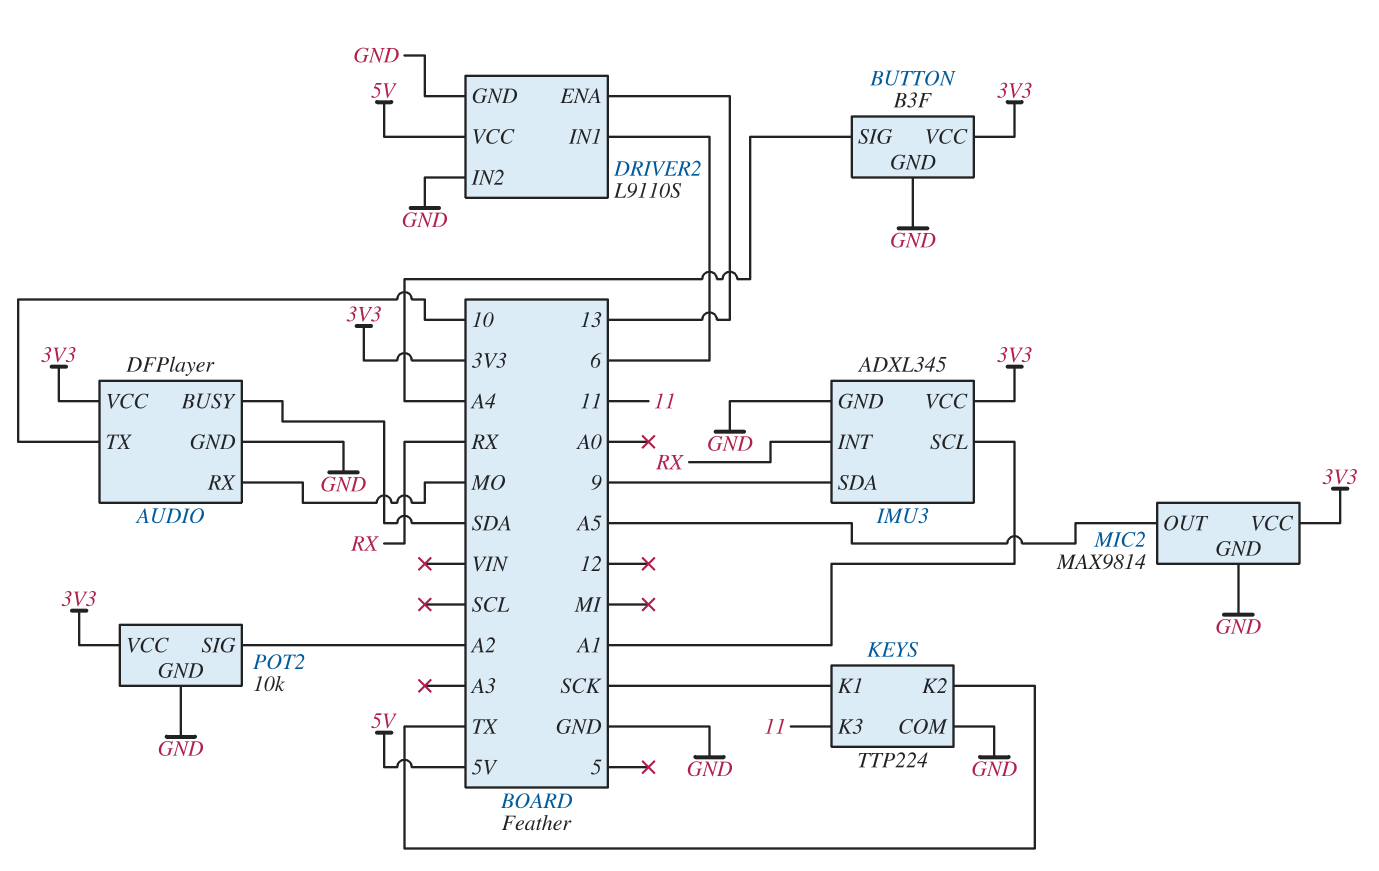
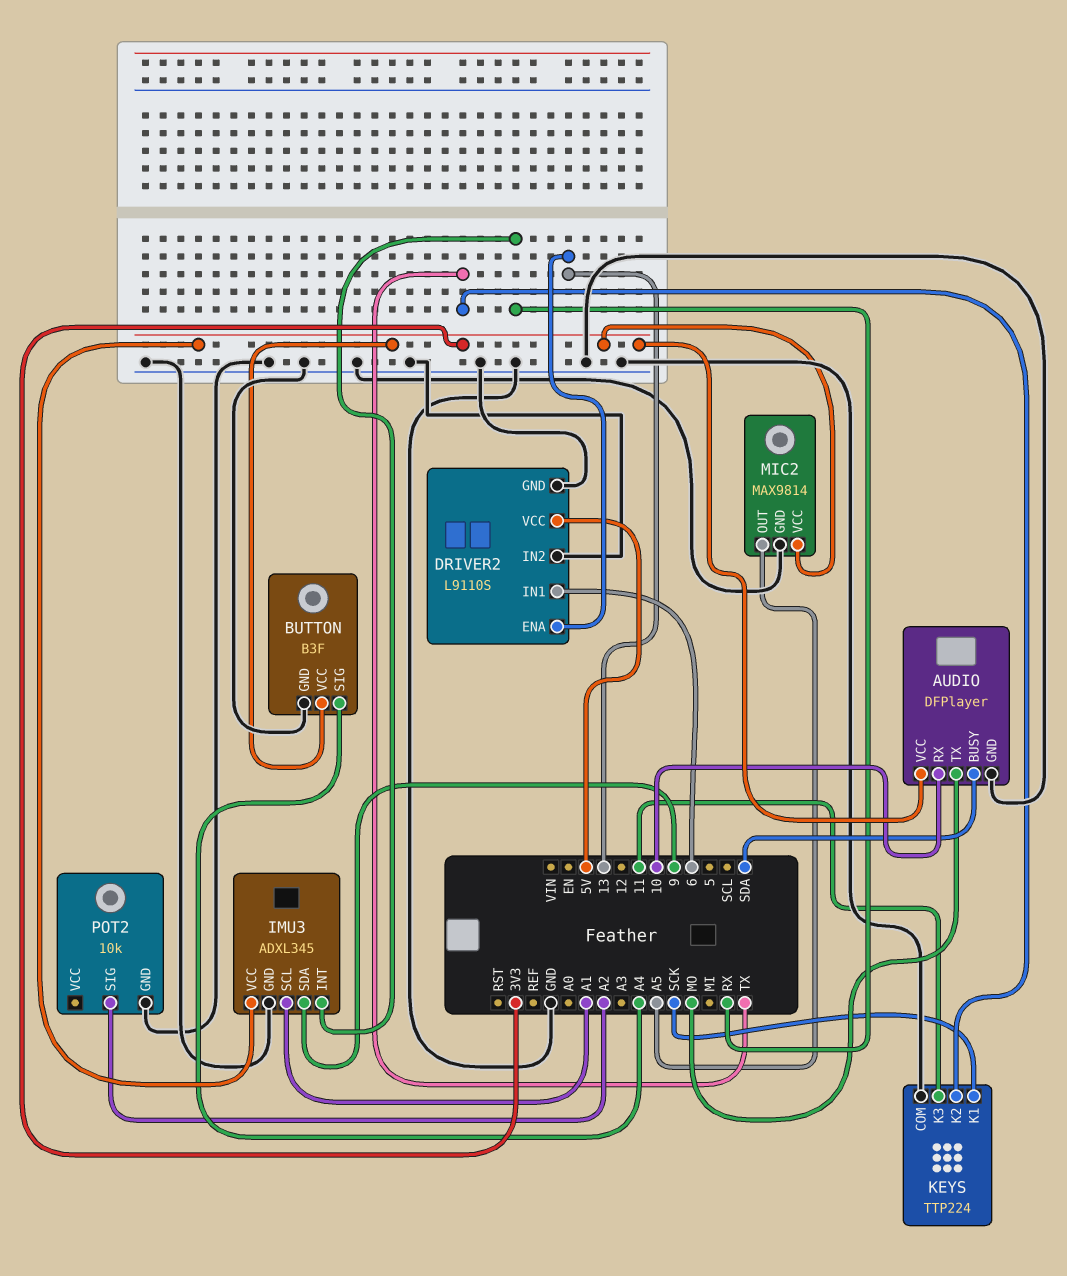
AUDIO pin RX: MO -> 10
AUDIO pin TX: 10 -> MO
POT2 pin VCC: 3V3 -> none

